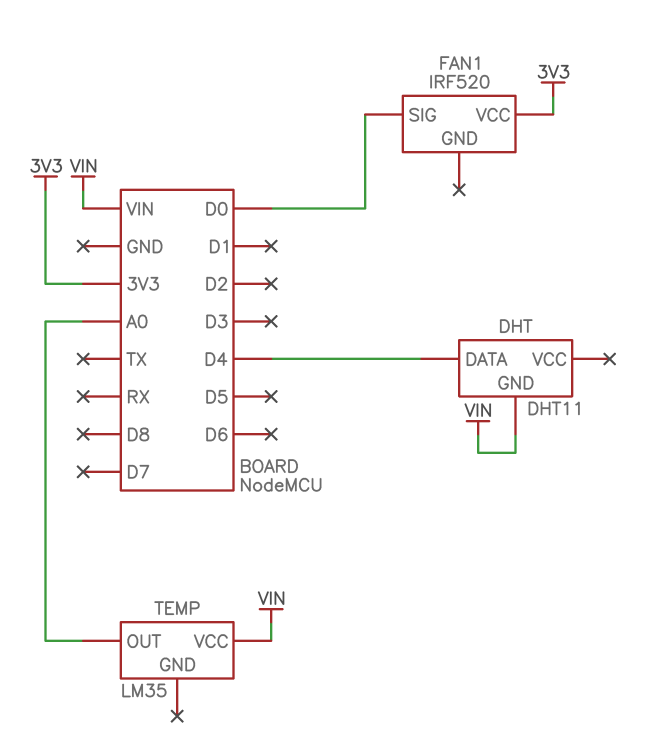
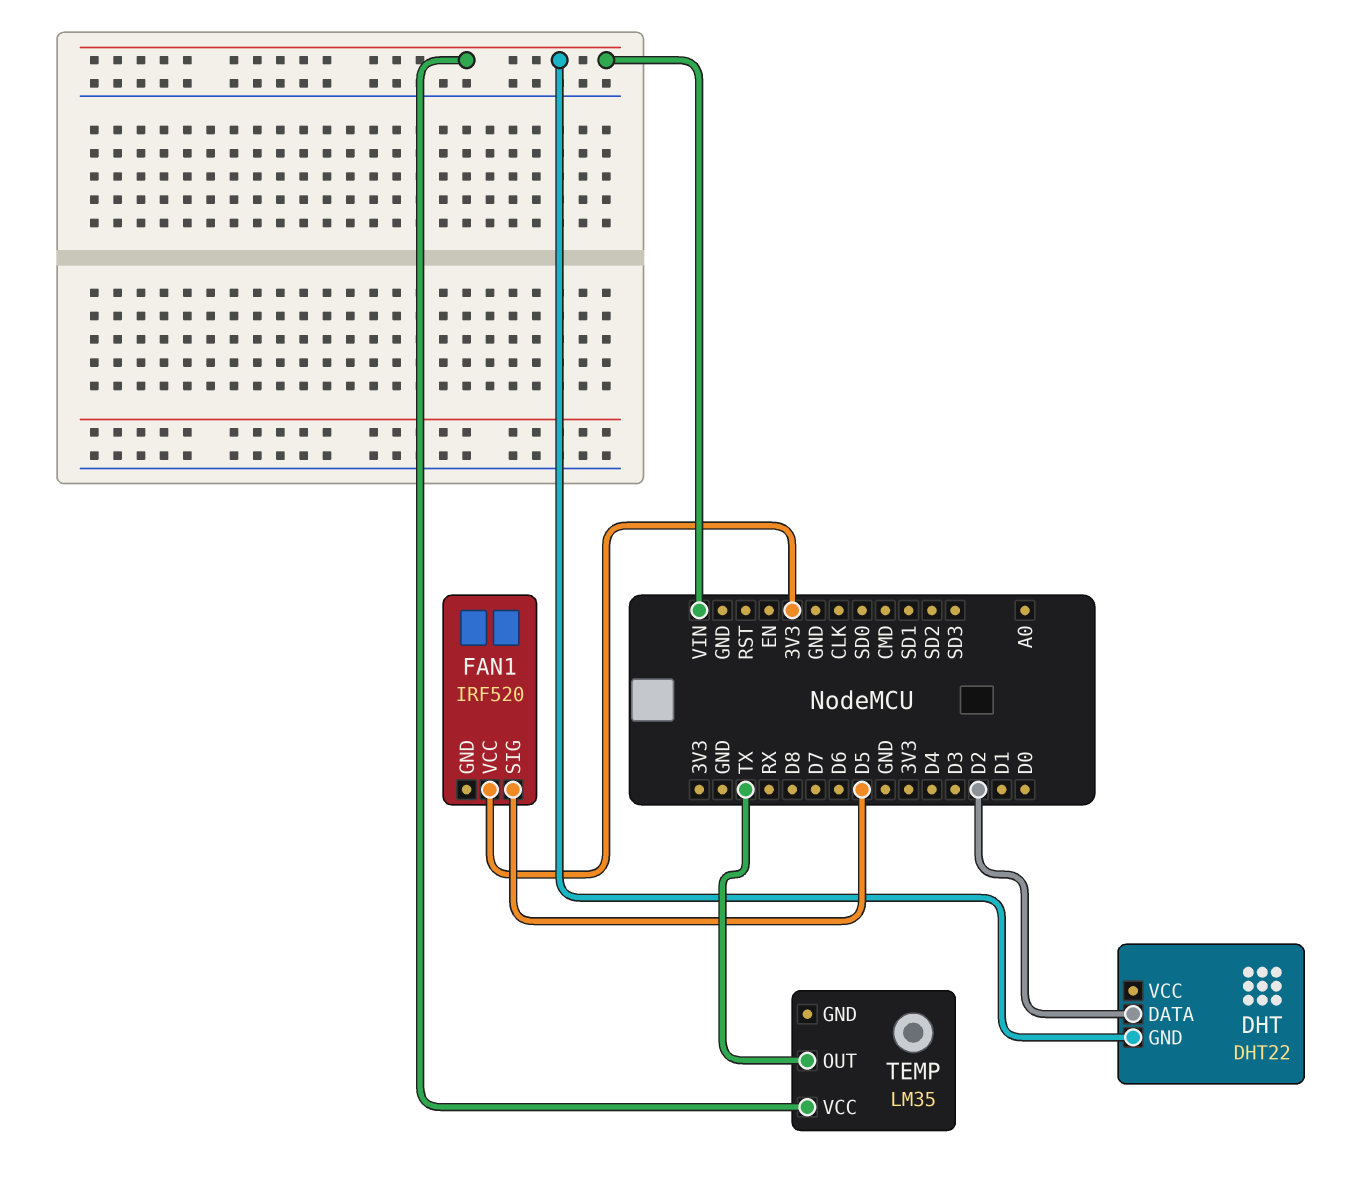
DHT: DHT11 -> DHT22
DHT pin DATA: D4 -> D2
FAN1 pin SIG: D0 -> D5
TEMP pin OUT: A0 -> TX

